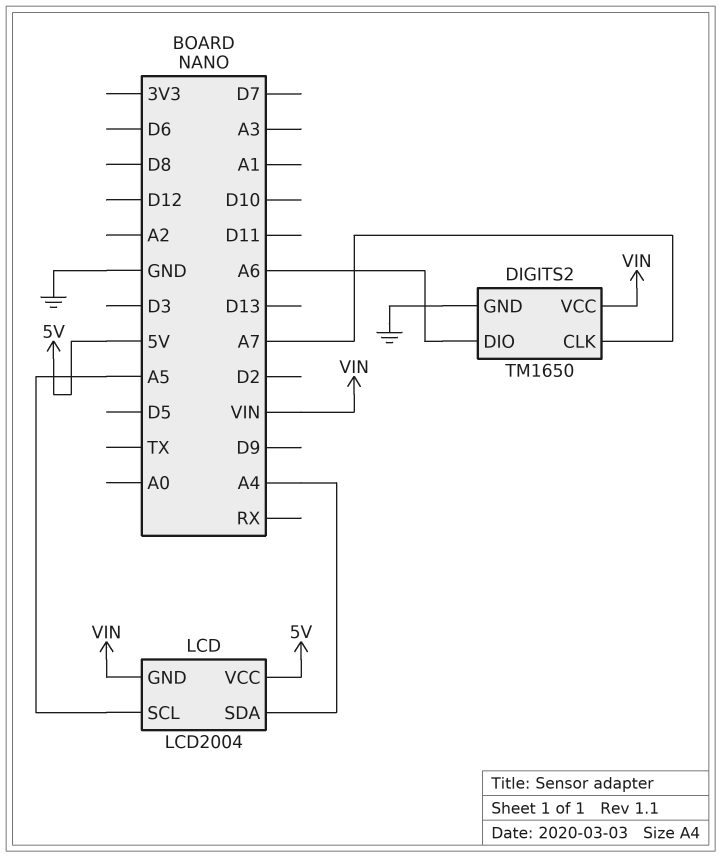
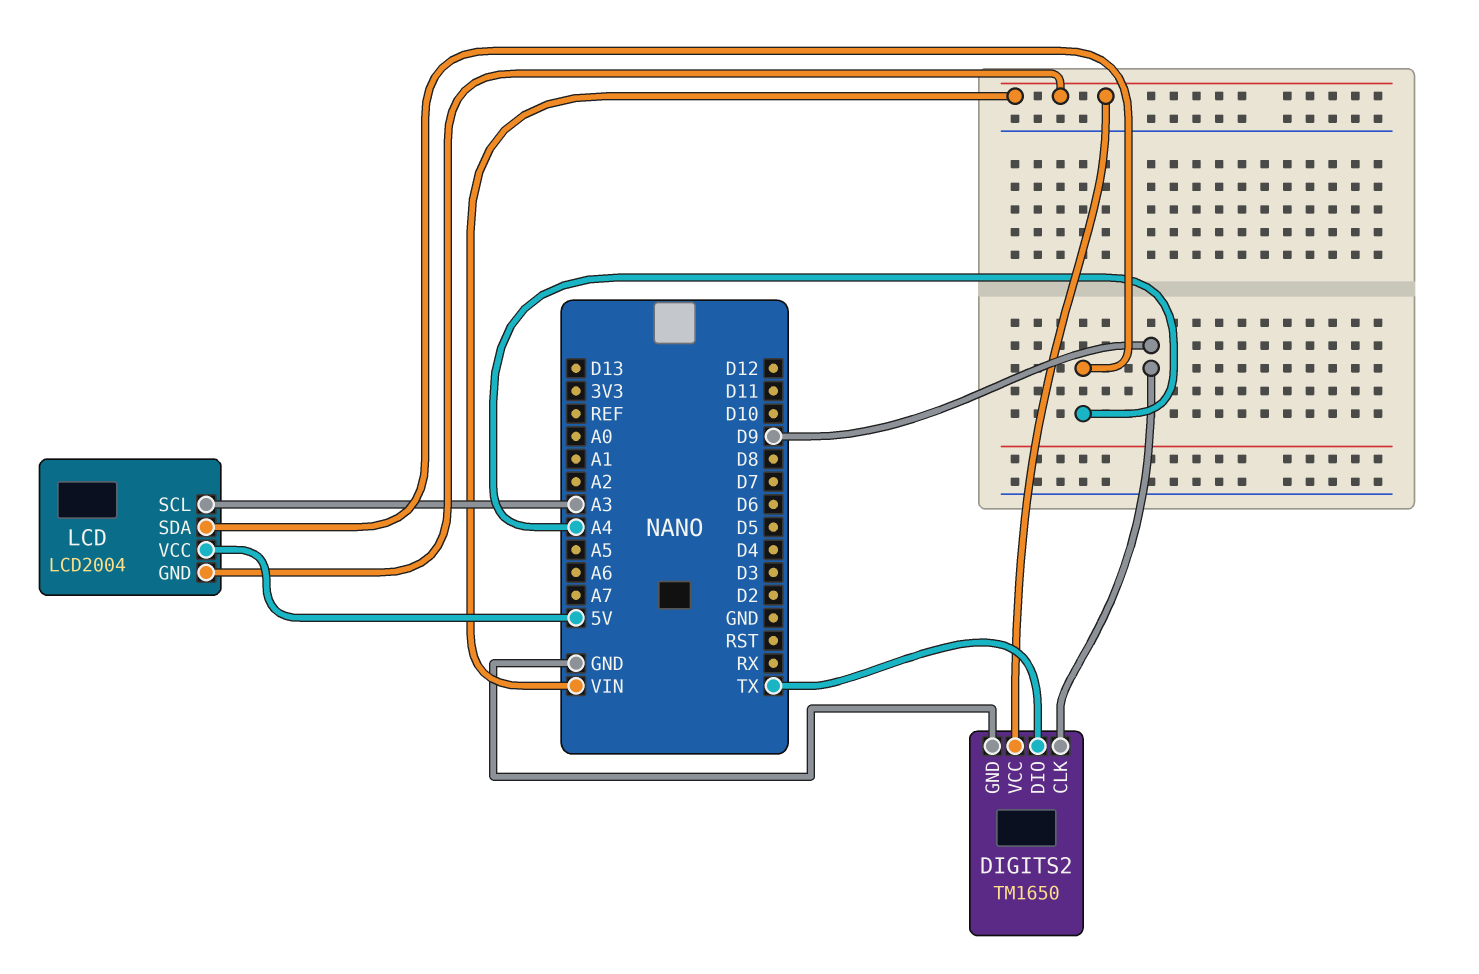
DIGITS2 pin CLK: A7 -> D9
DIGITS2 pin DIO: A6 -> TX
LCD pin SCL: A5 -> A3

